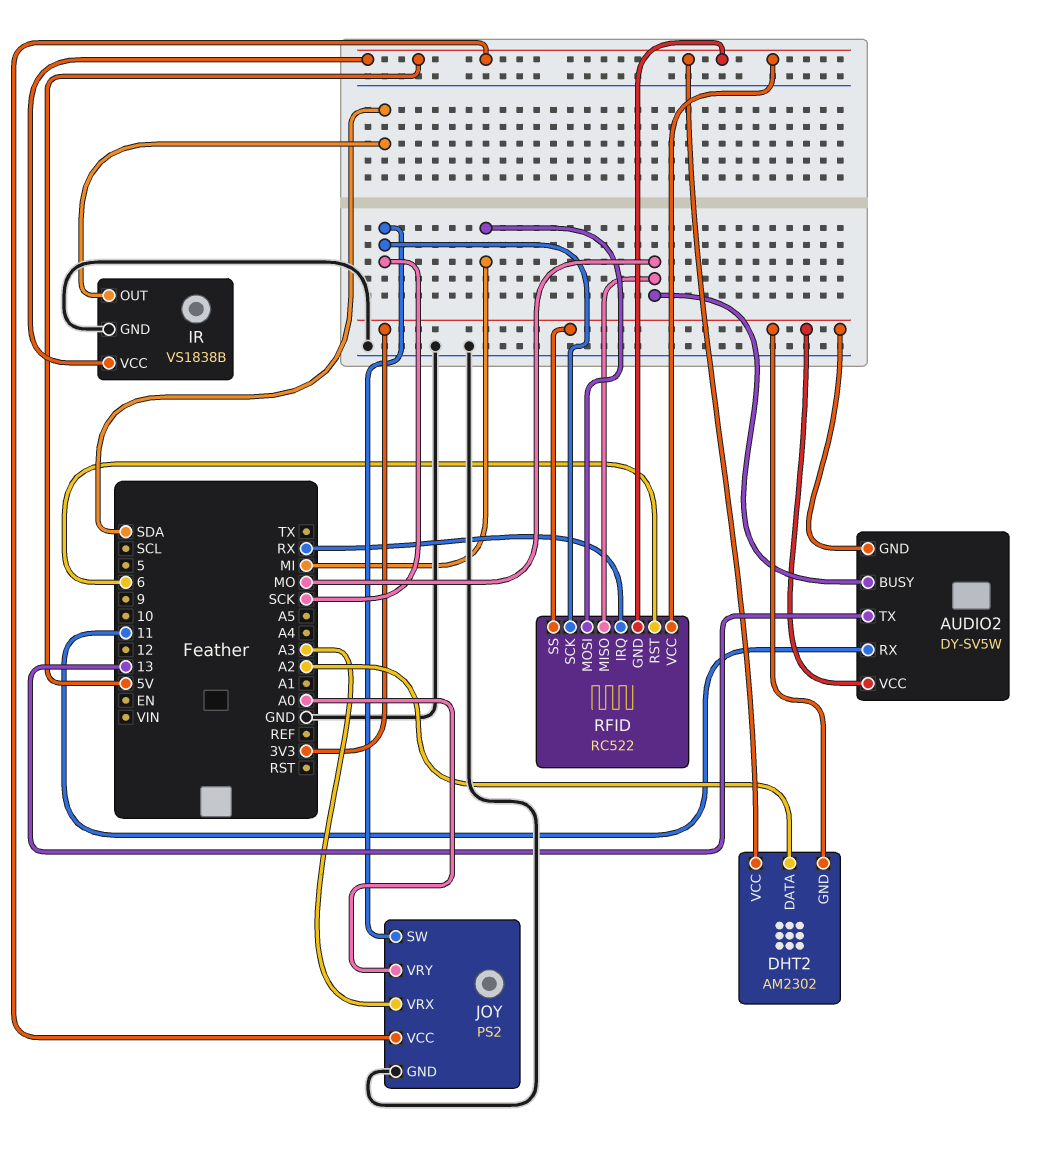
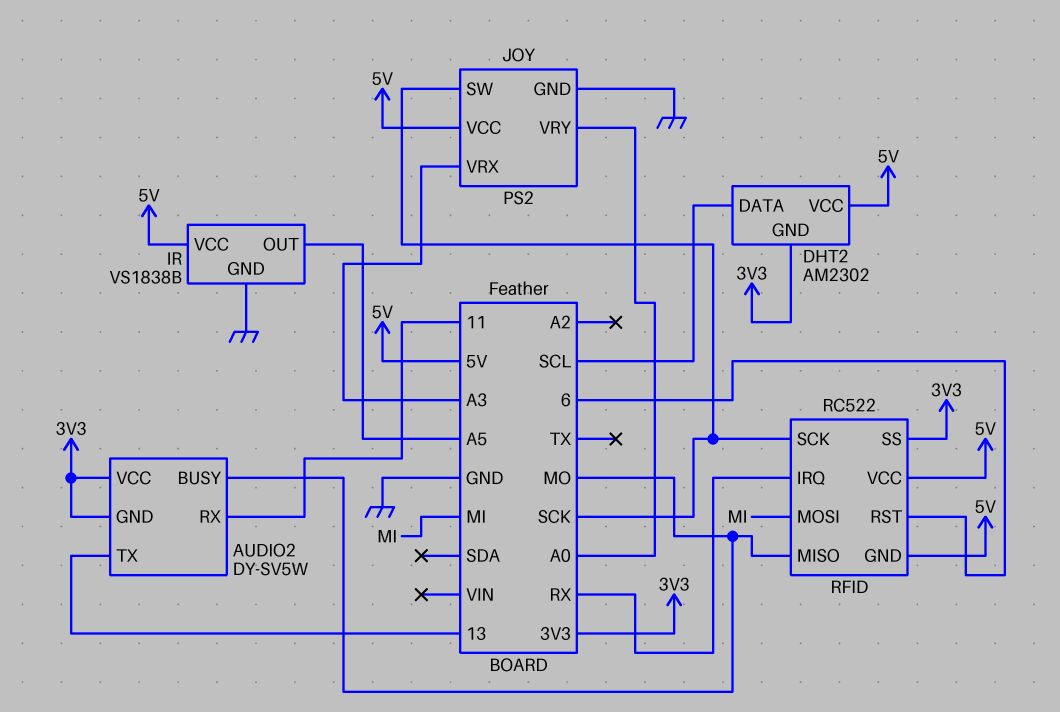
DHT2 pin DATA: A2 -> SCL
IR pin OUT: SDA -> A5

